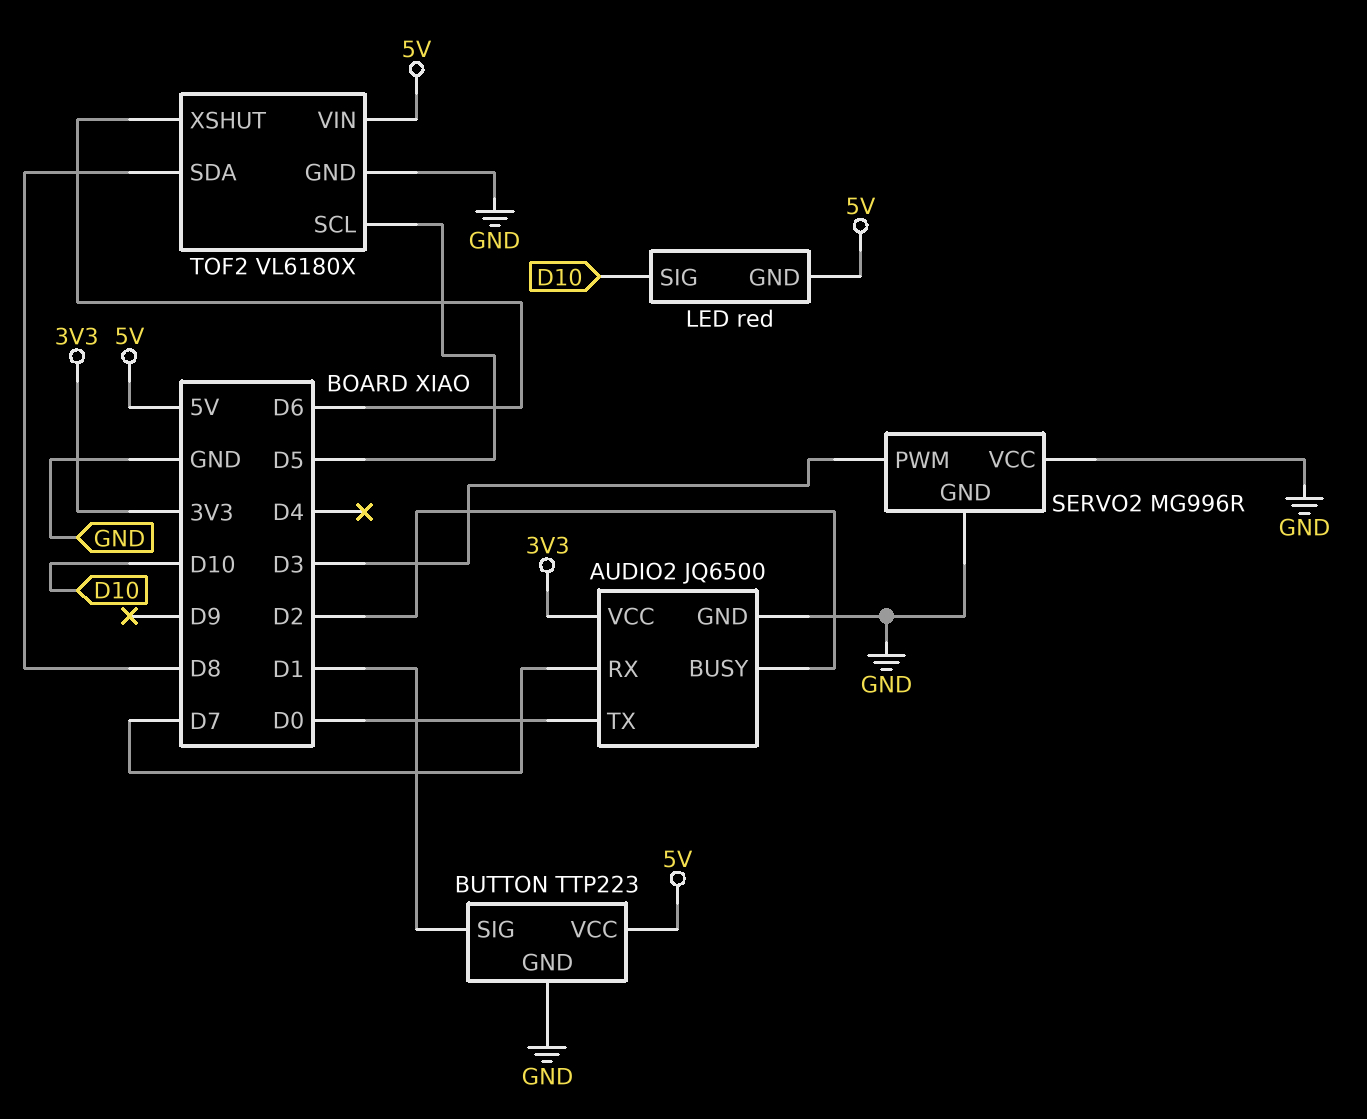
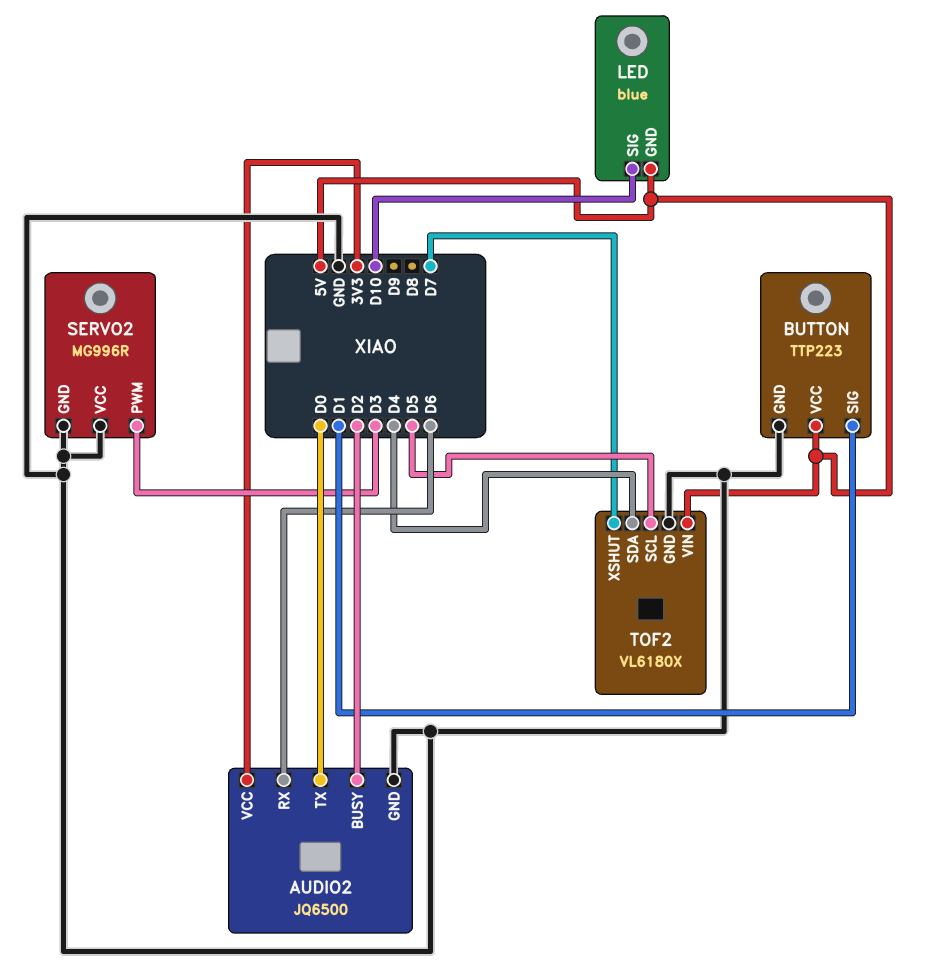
AUDIO2 pin RX: D7 -> D6
LED: red -> blue
TOF2 pin SDA: D8 -> D4
TOF2 pin XSHUT: D6 -> D7

